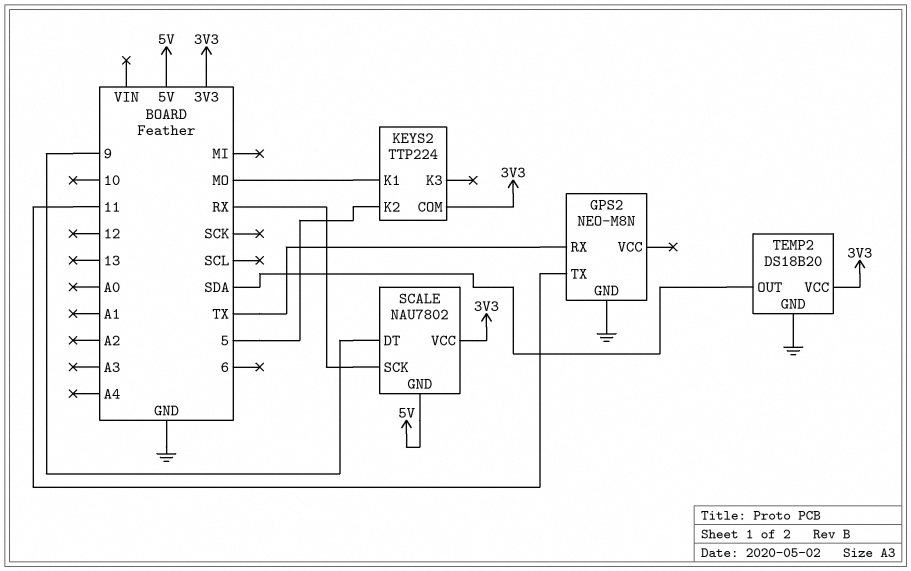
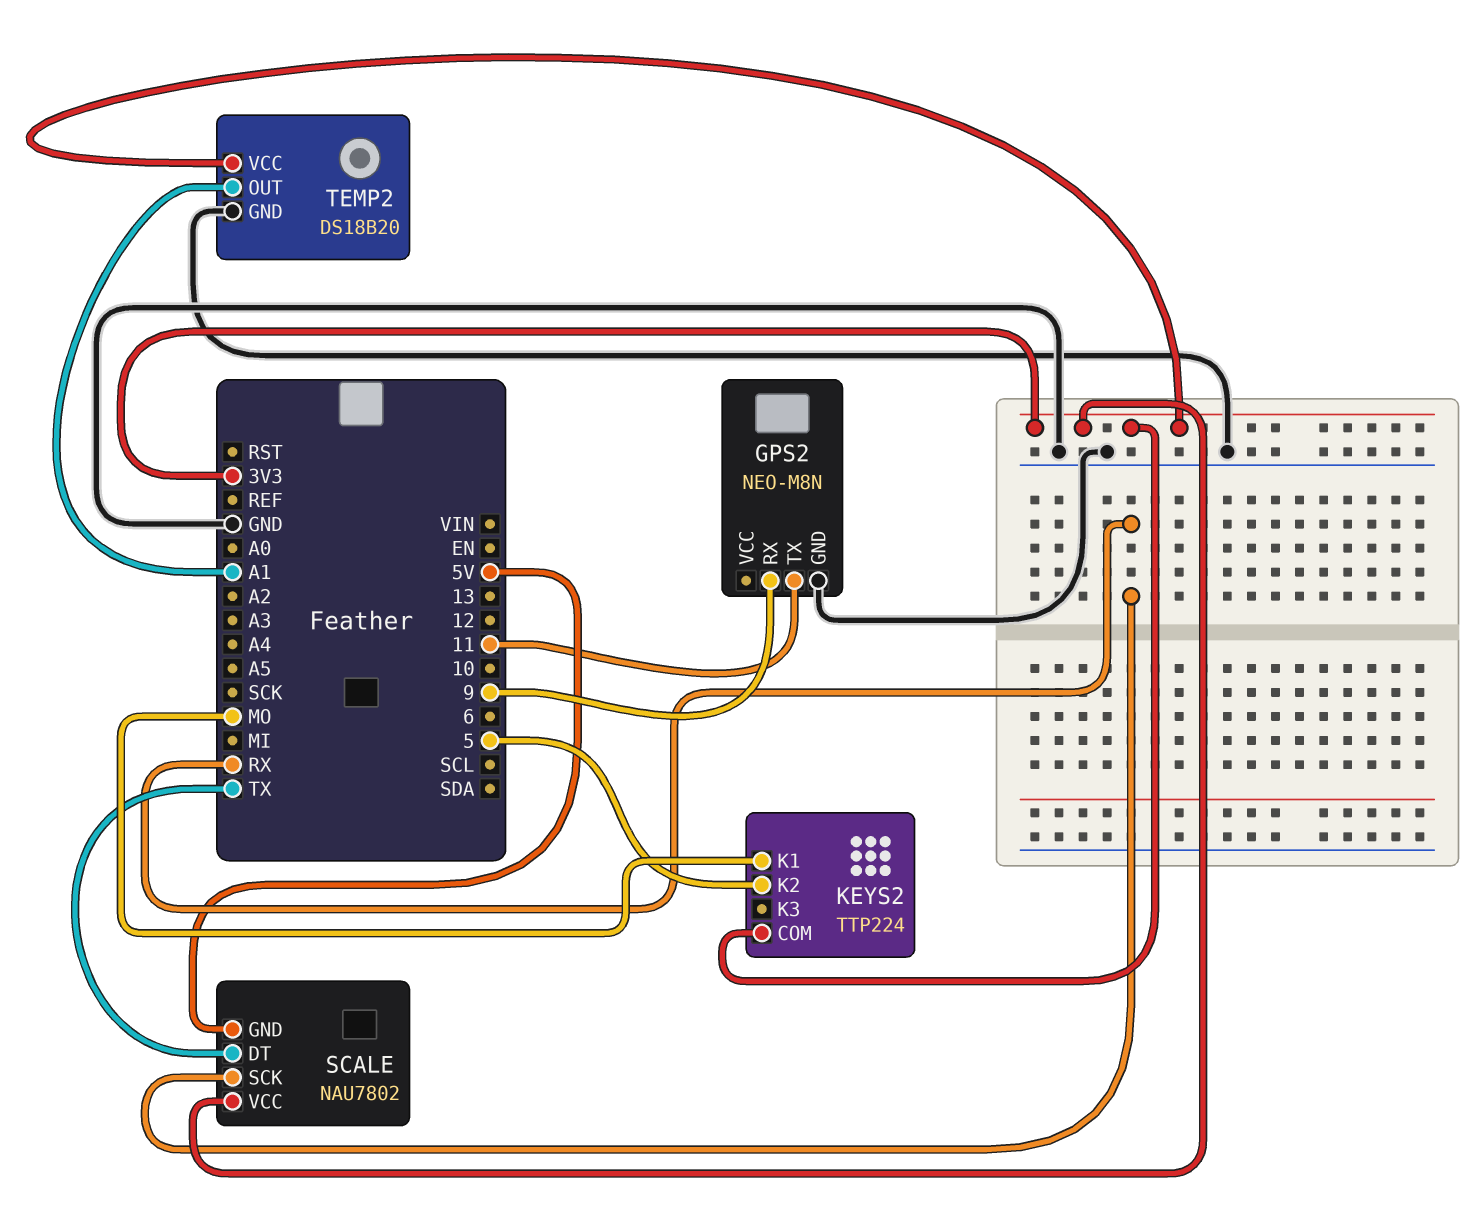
GPS2 pin RX: TX -> 9
SCALE pin DT: 9 -> TX
TEMP2 pin OUT: SDA -> A1

